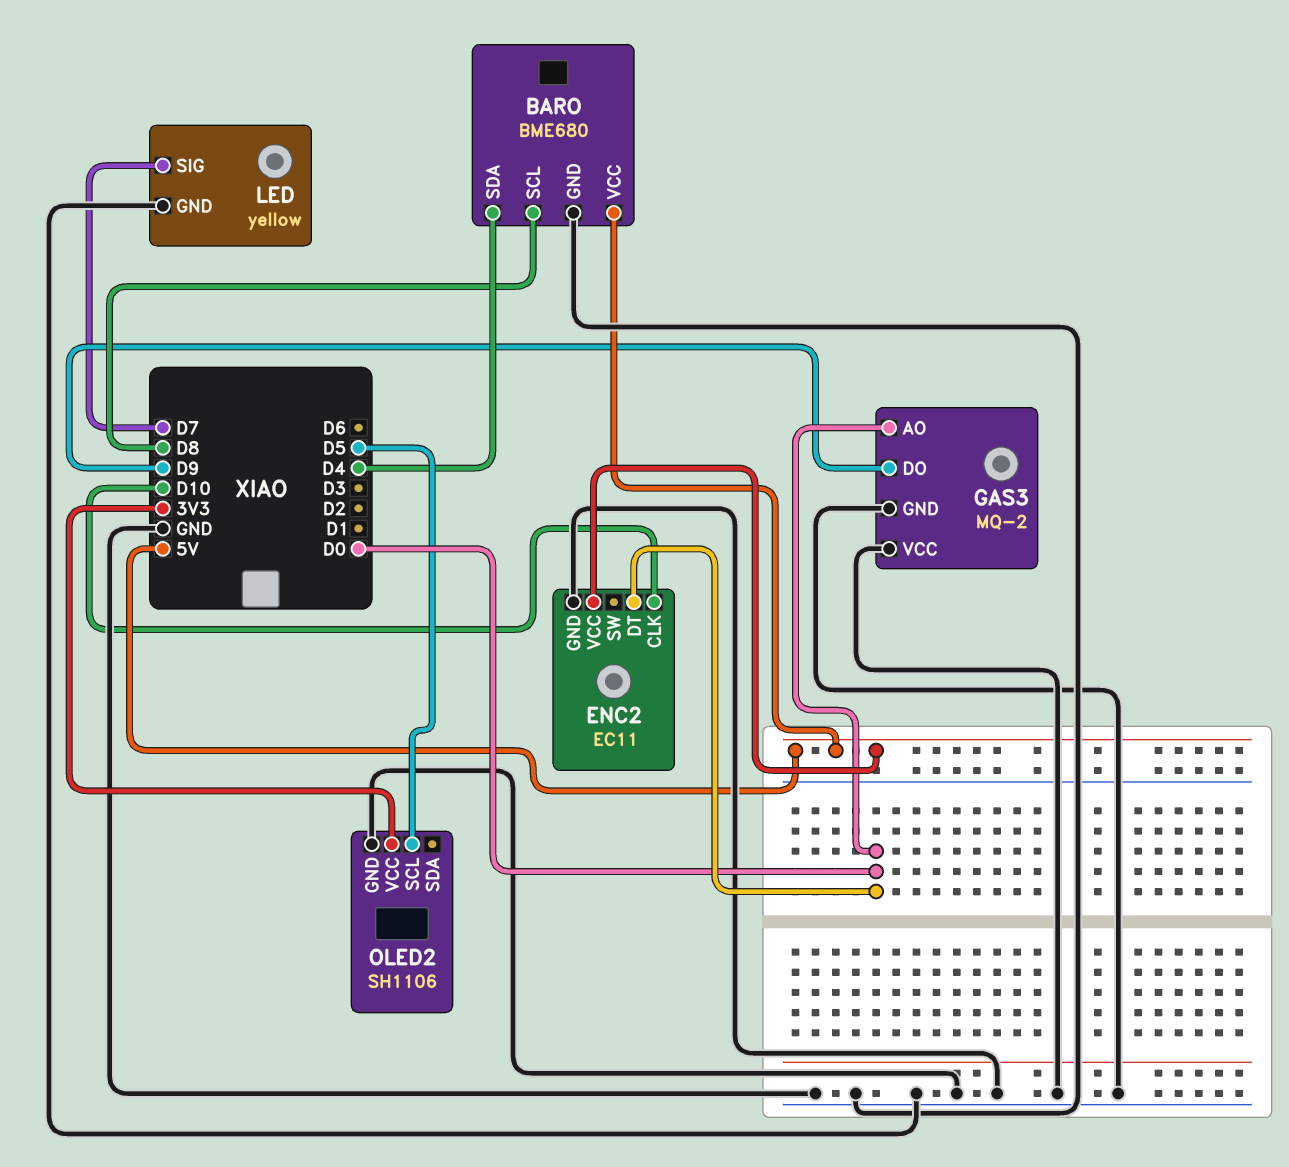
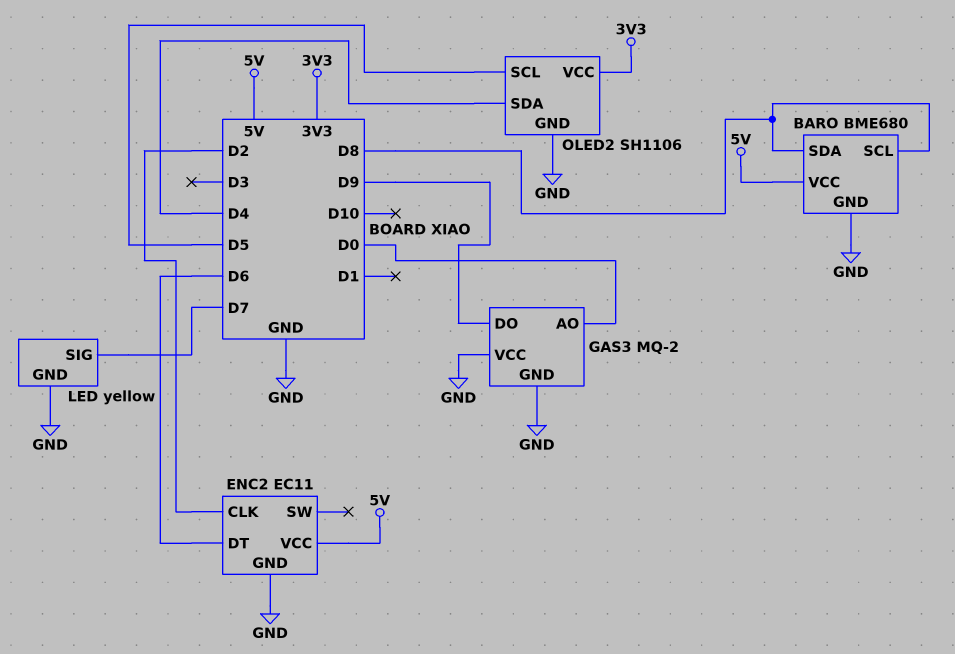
BARO pin SDA: D4 -> D8
ENC2 pin CLK: D10 -> D2
ENC2 pin DT: D0 -> D6
OLED2 pin SDA: none -> D4

